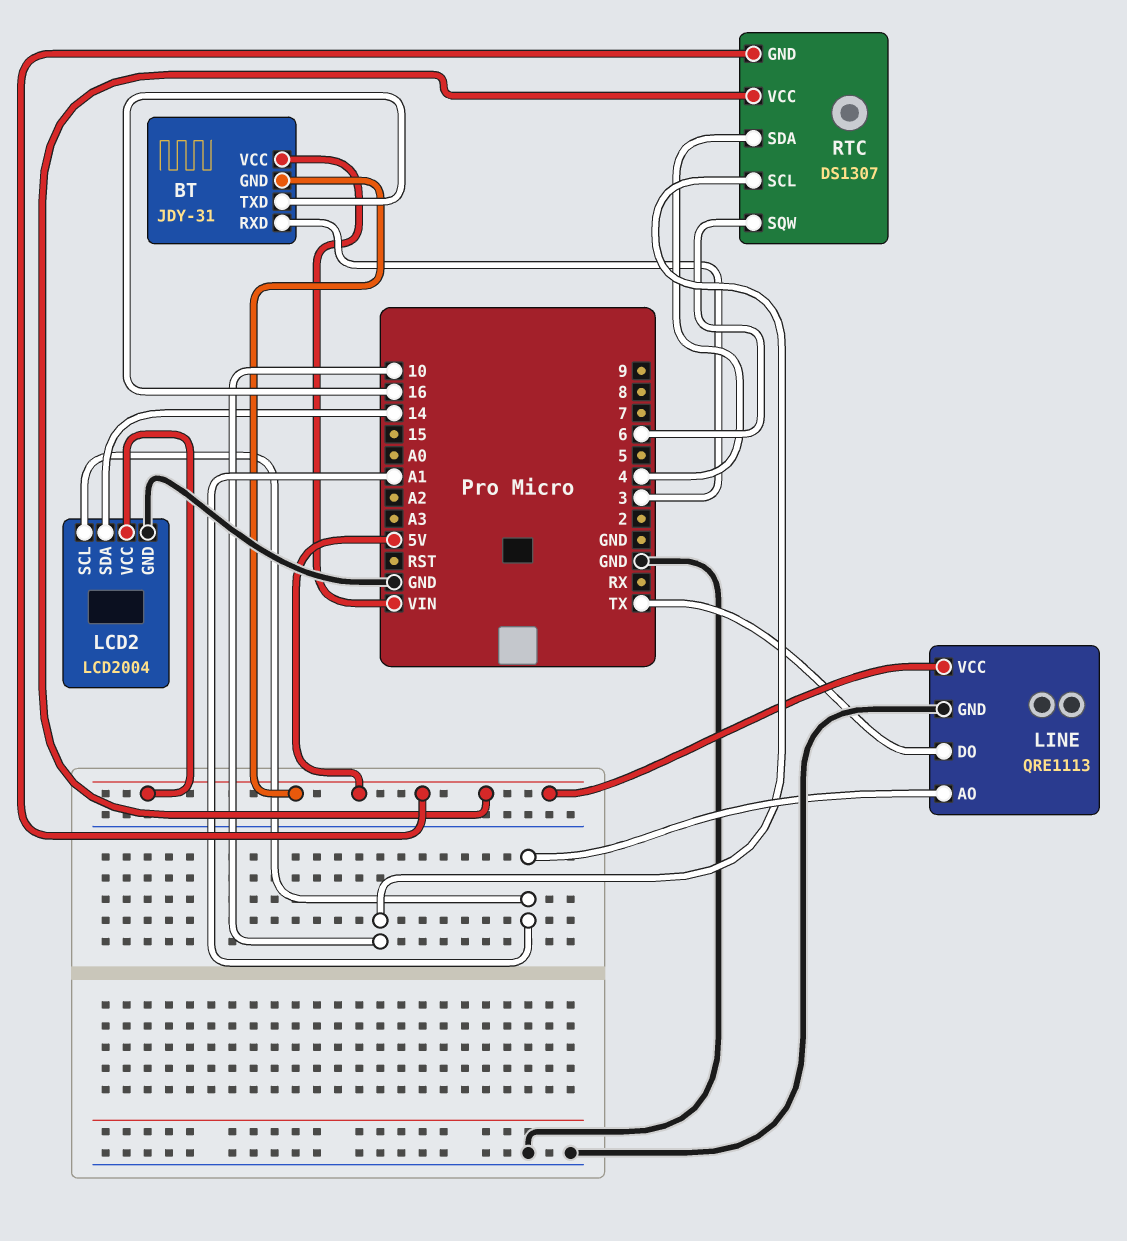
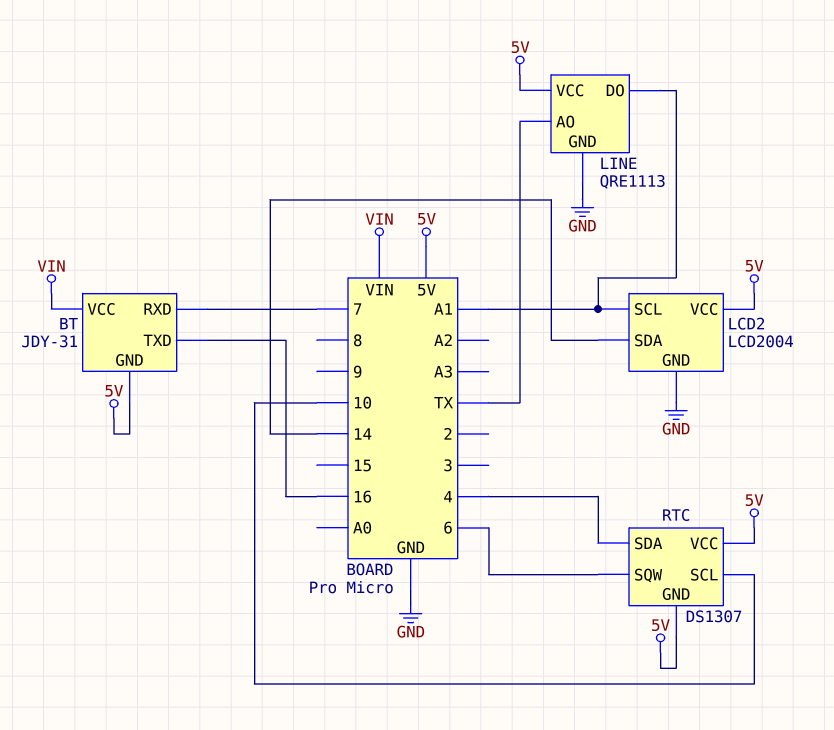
BT pin RXD: 3 -> 7
LINE pin AO: A1 -> TX
LINE pin DO: TX -> A1

